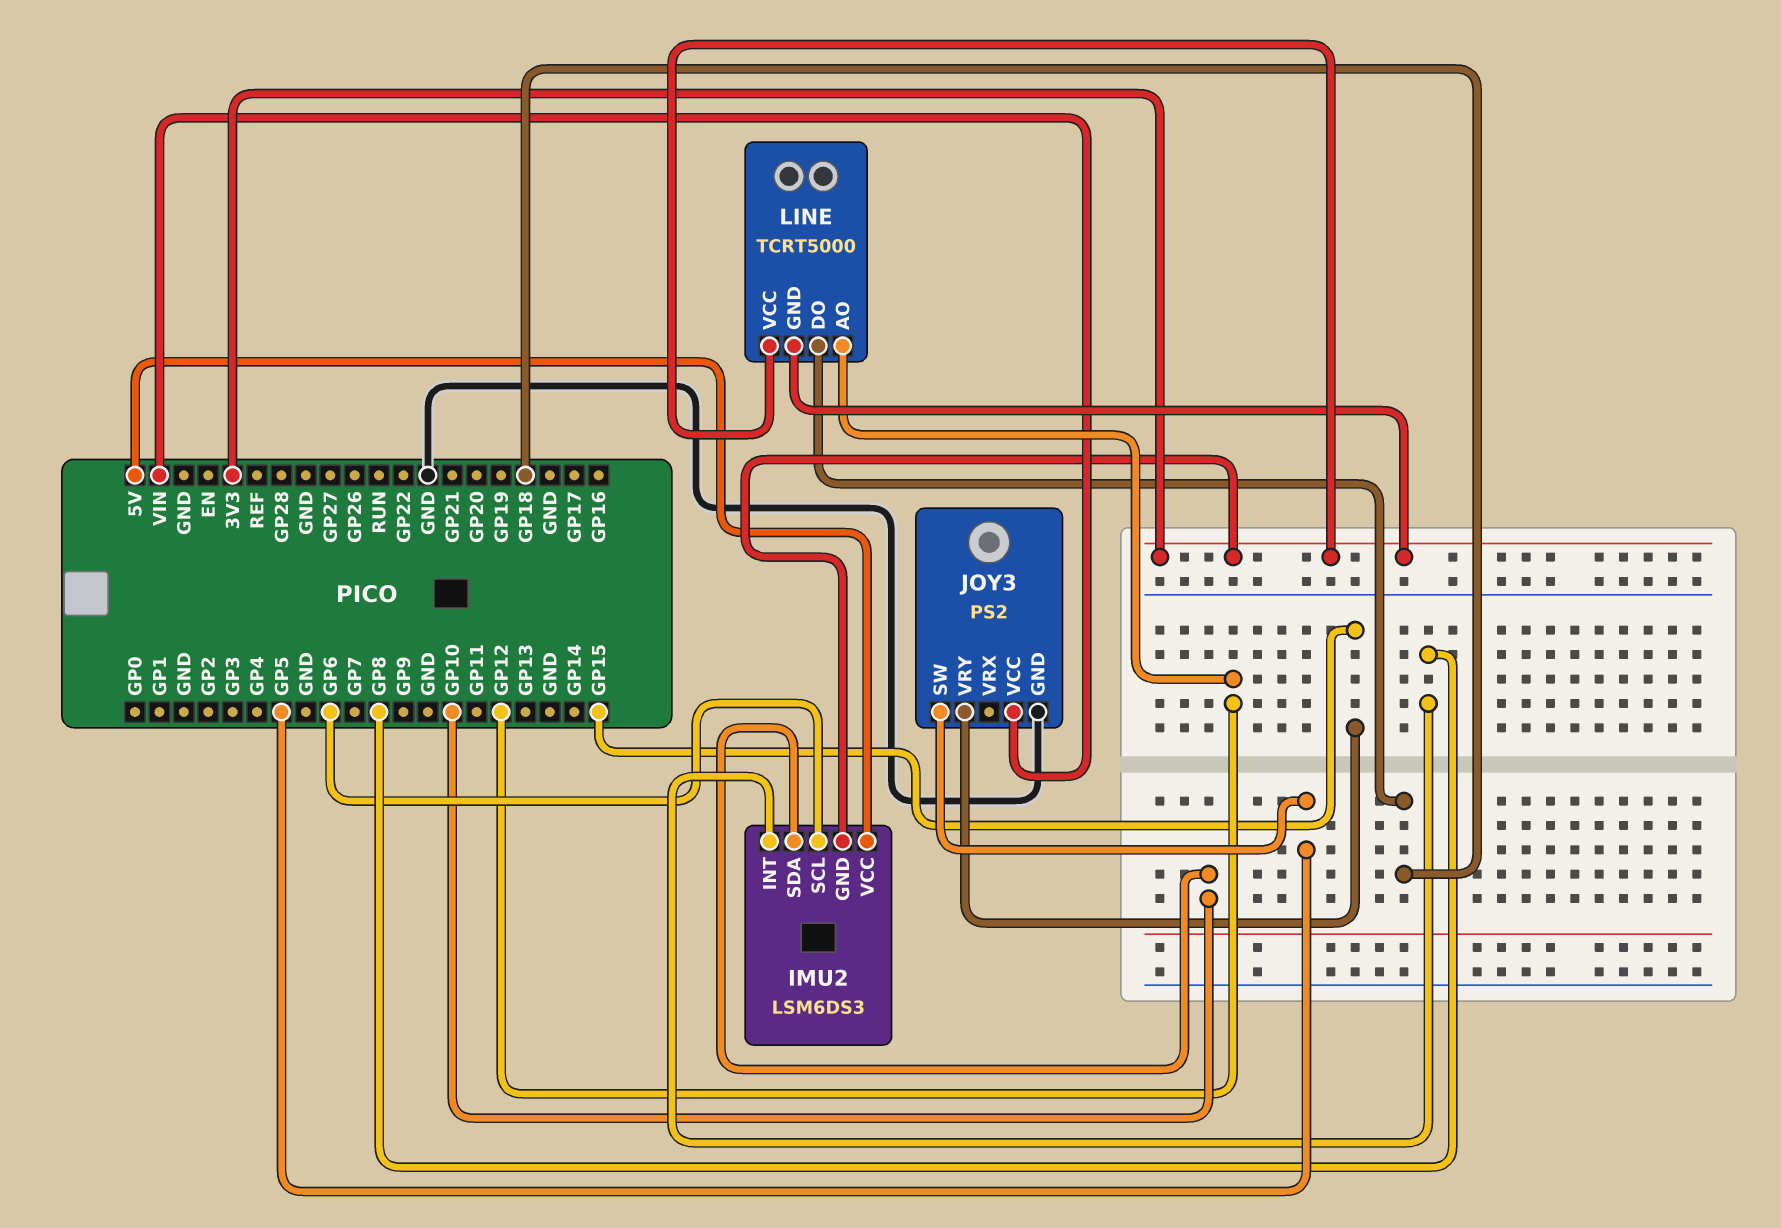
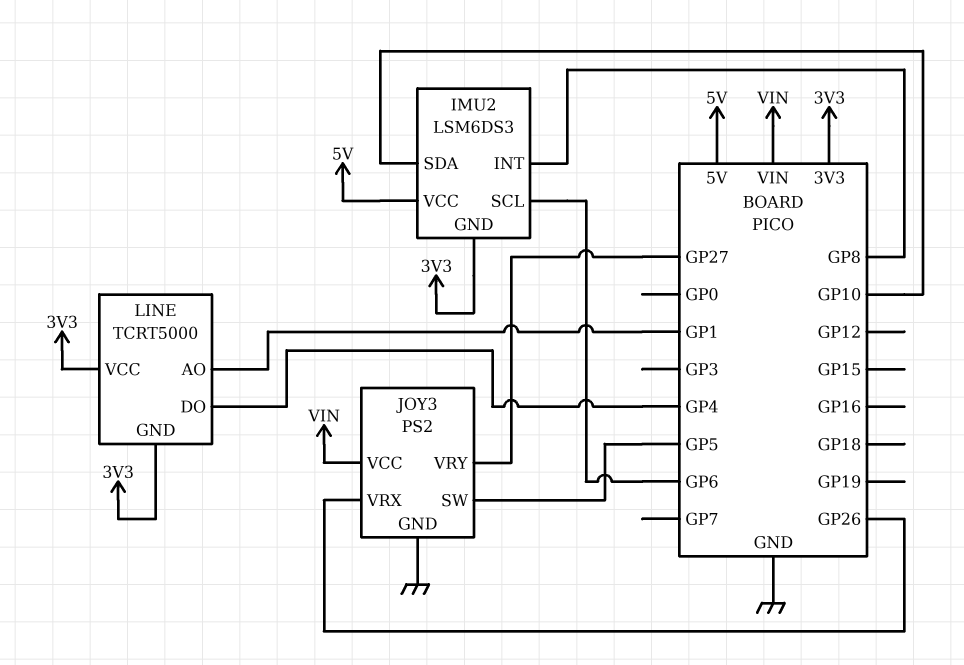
JOY3 pin VRX: none -> GP26
JOY3 pin VRY: GP15 -> GP27
LINE pin AO: GP12 -> GP1
LINE pin DO: GP18 -> GP4

